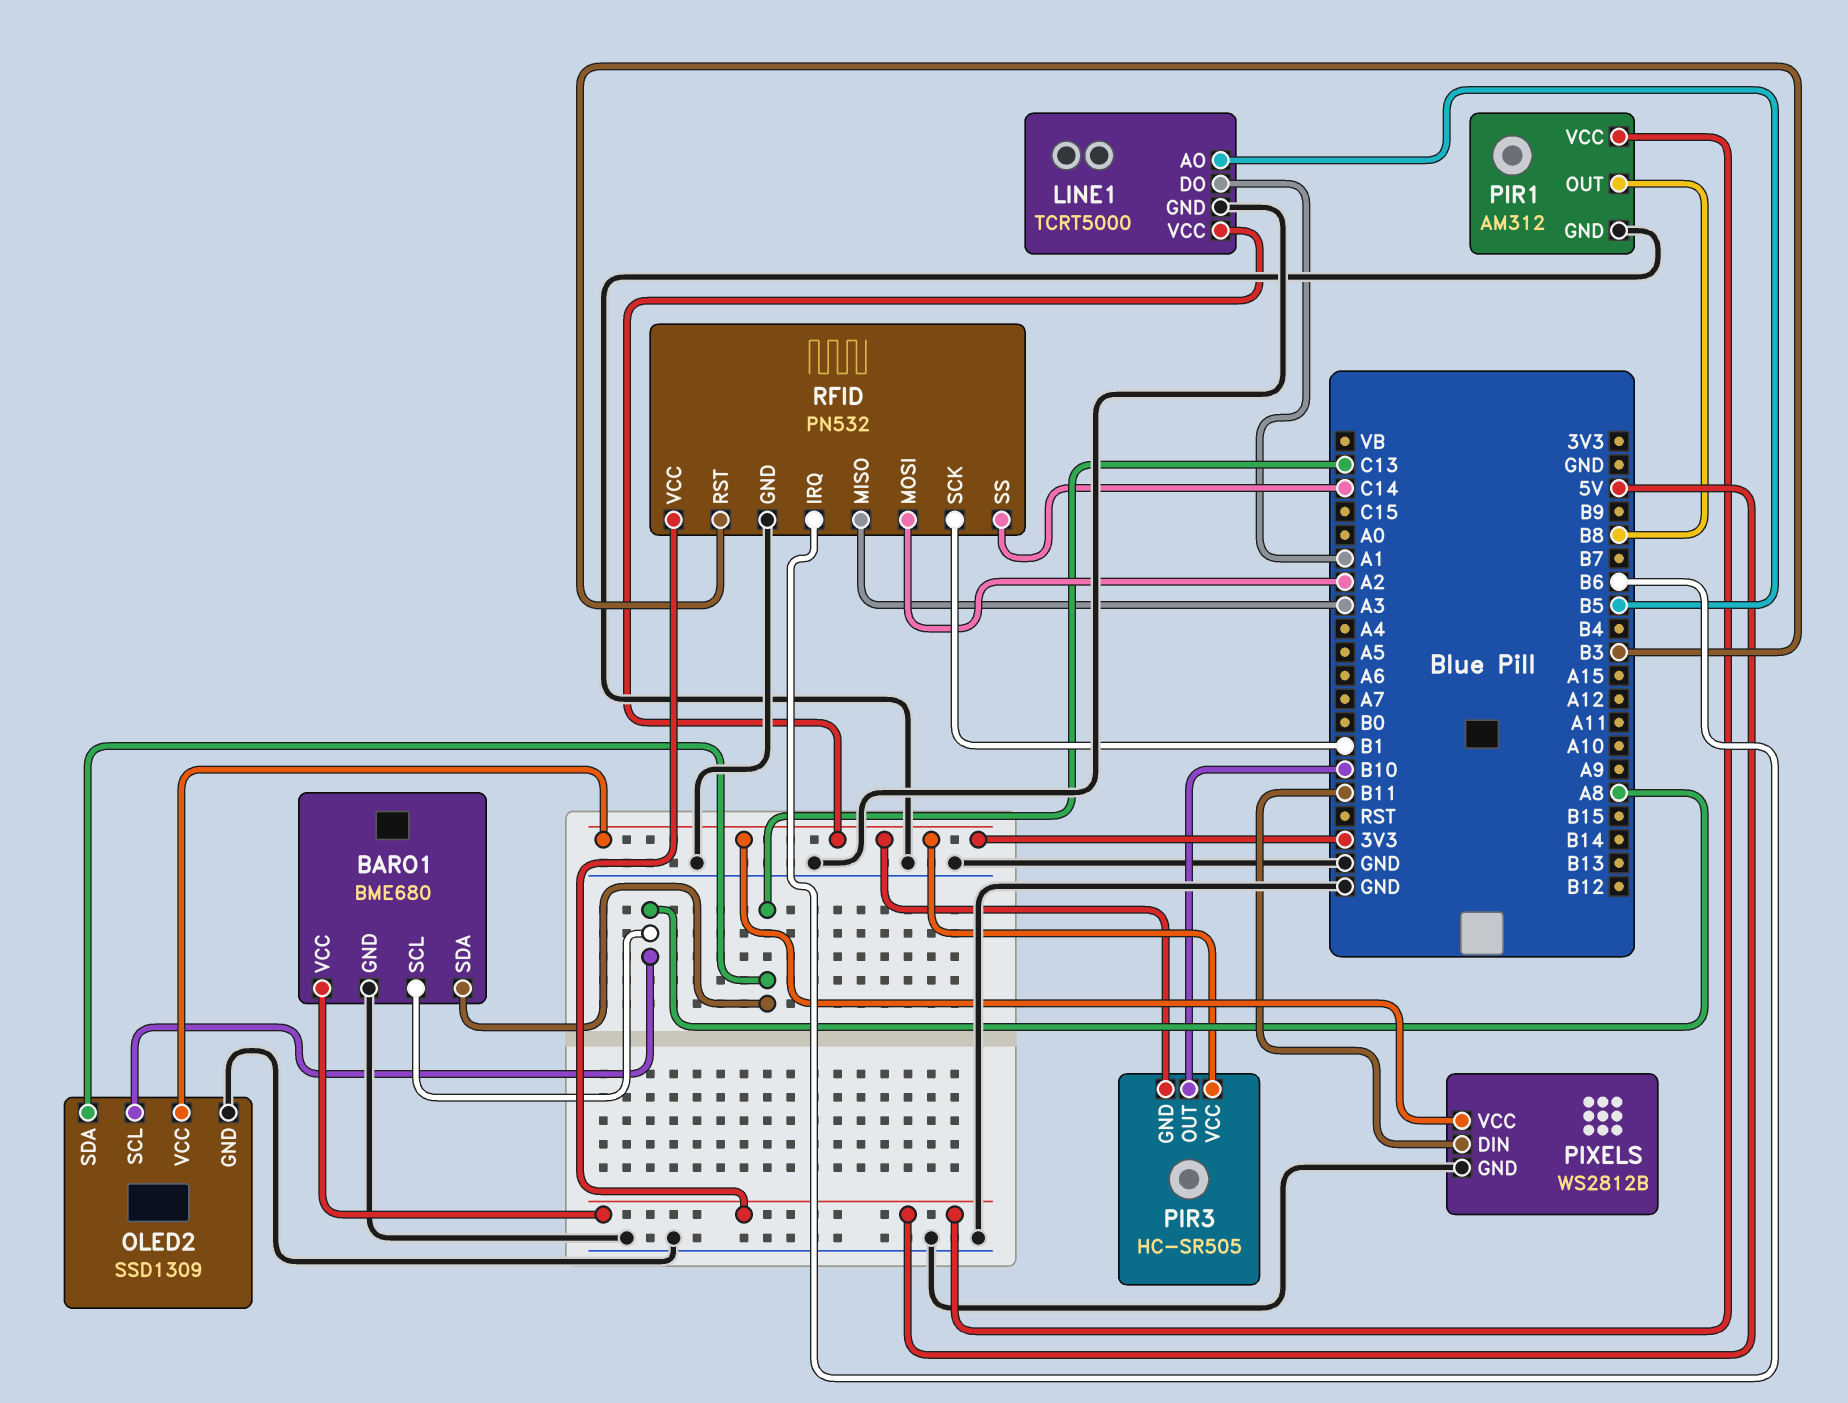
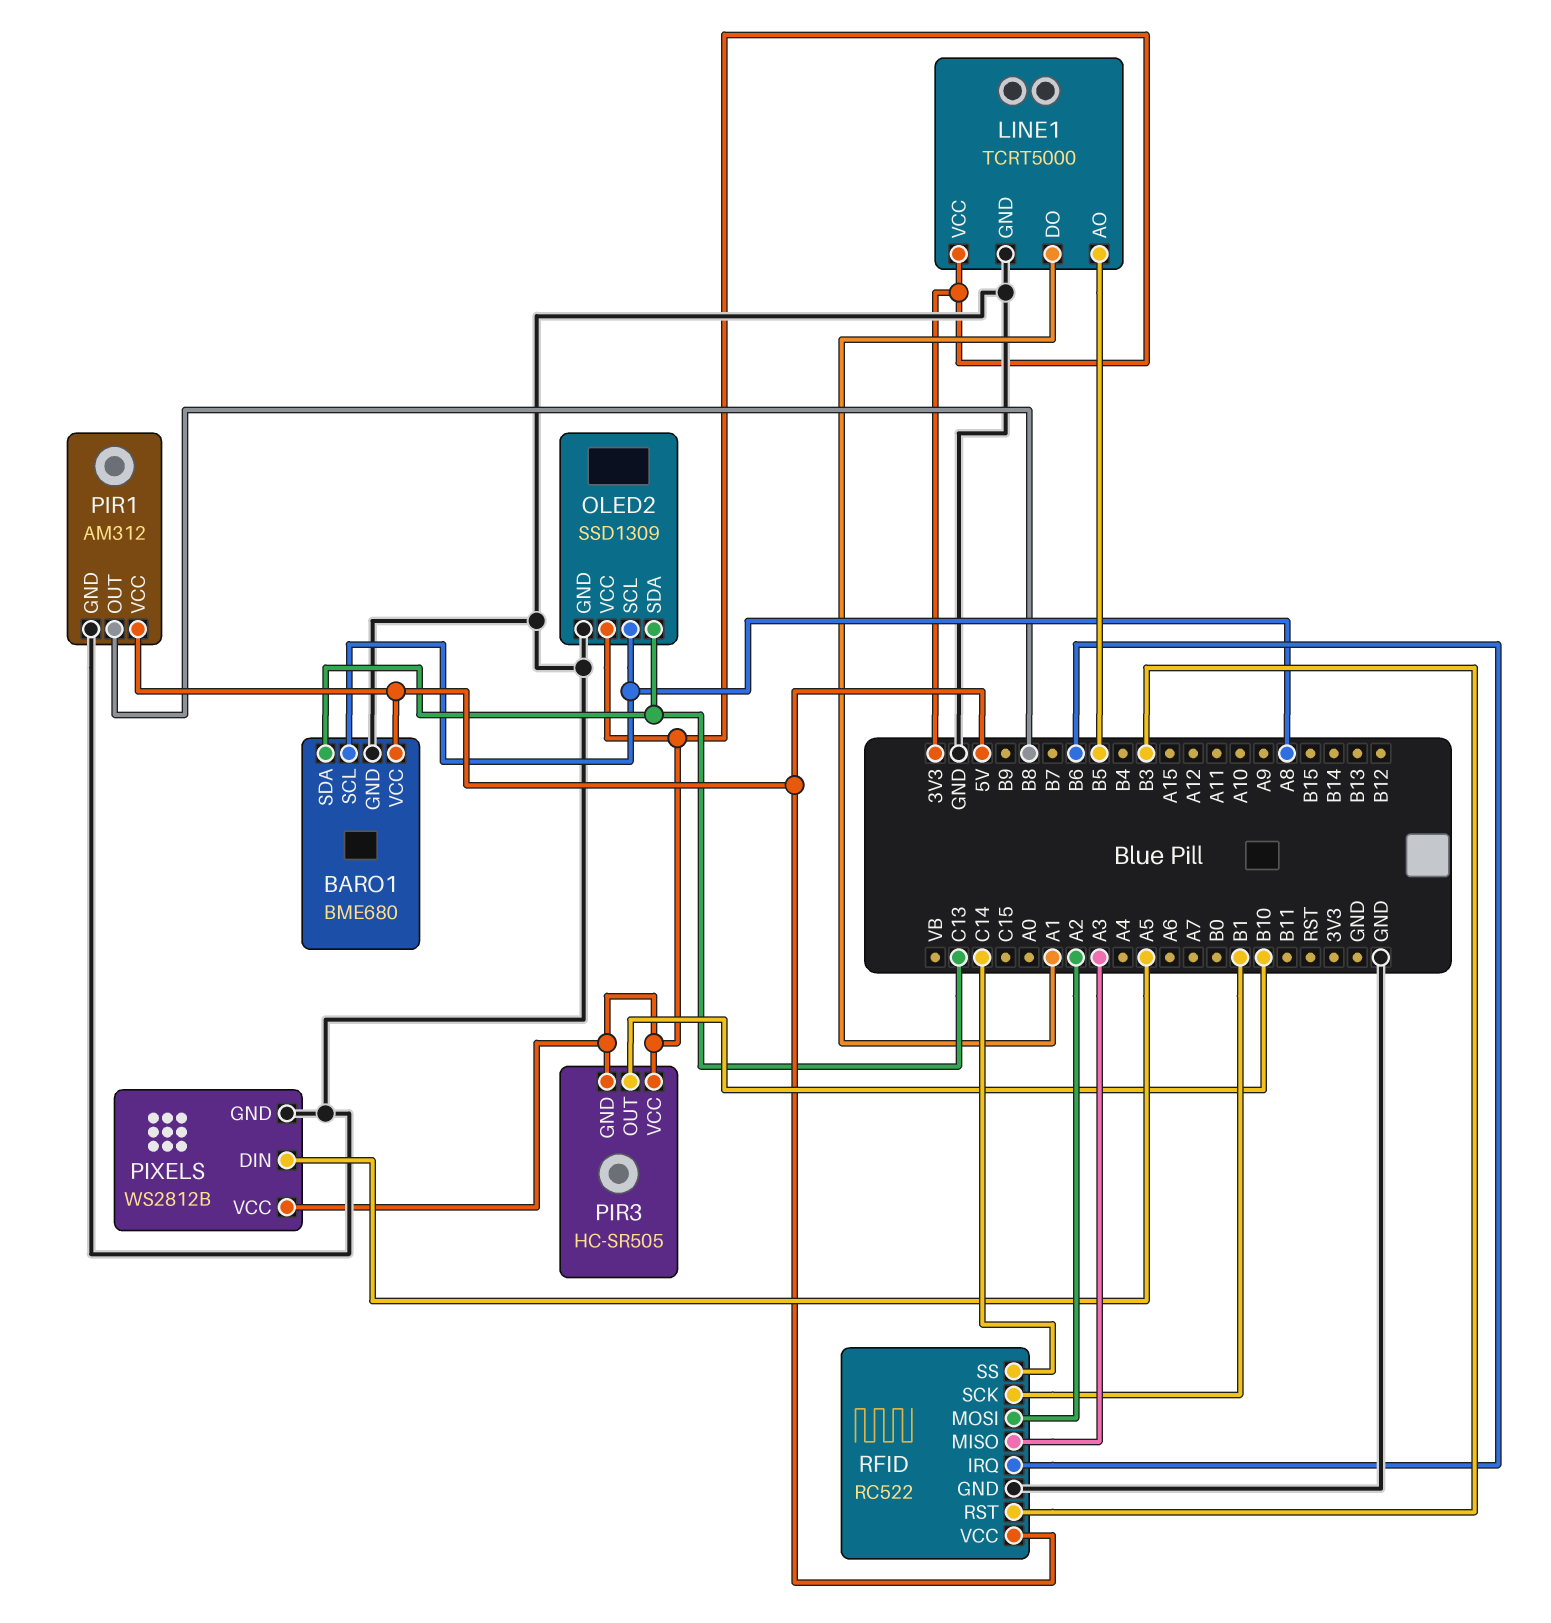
PIXELS pin DIN: B11 -> A5
RFID: PN532 -> RC522

